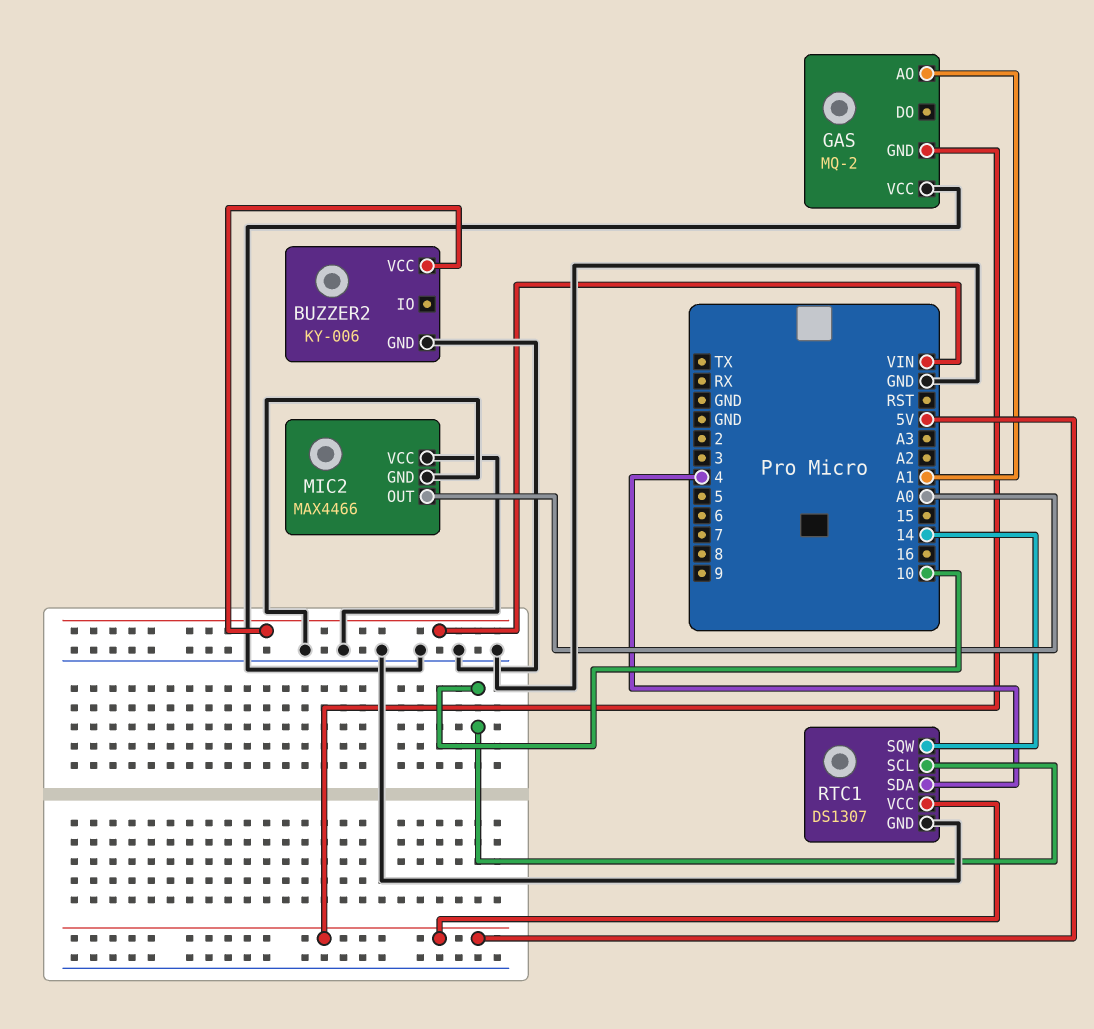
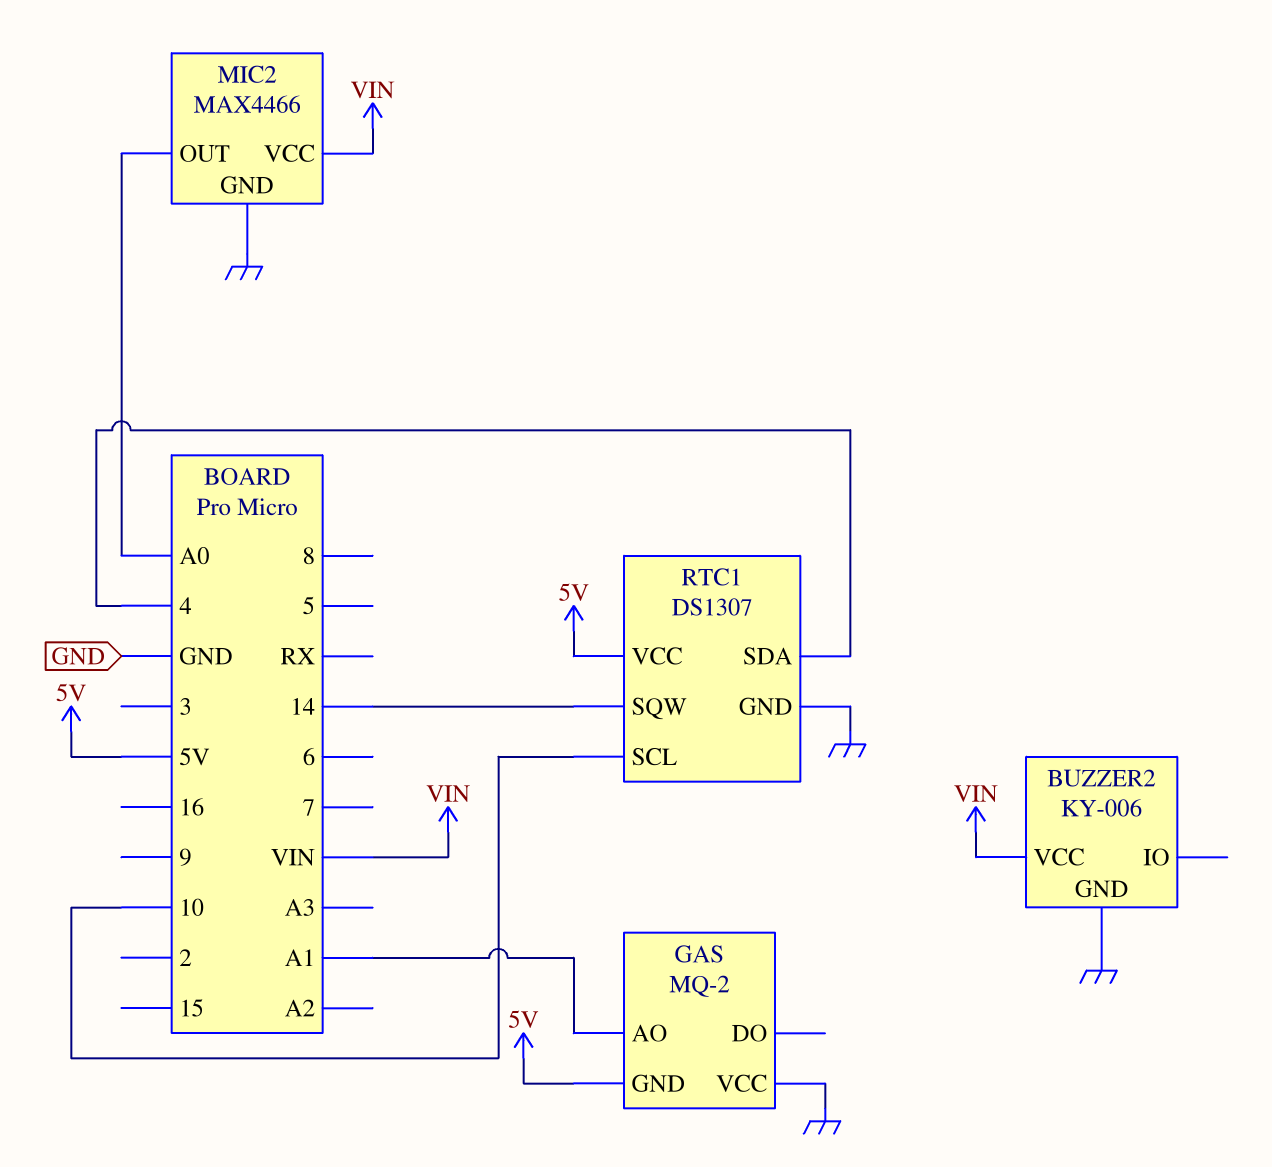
MIC2 pin VCC: GND -> VIN

